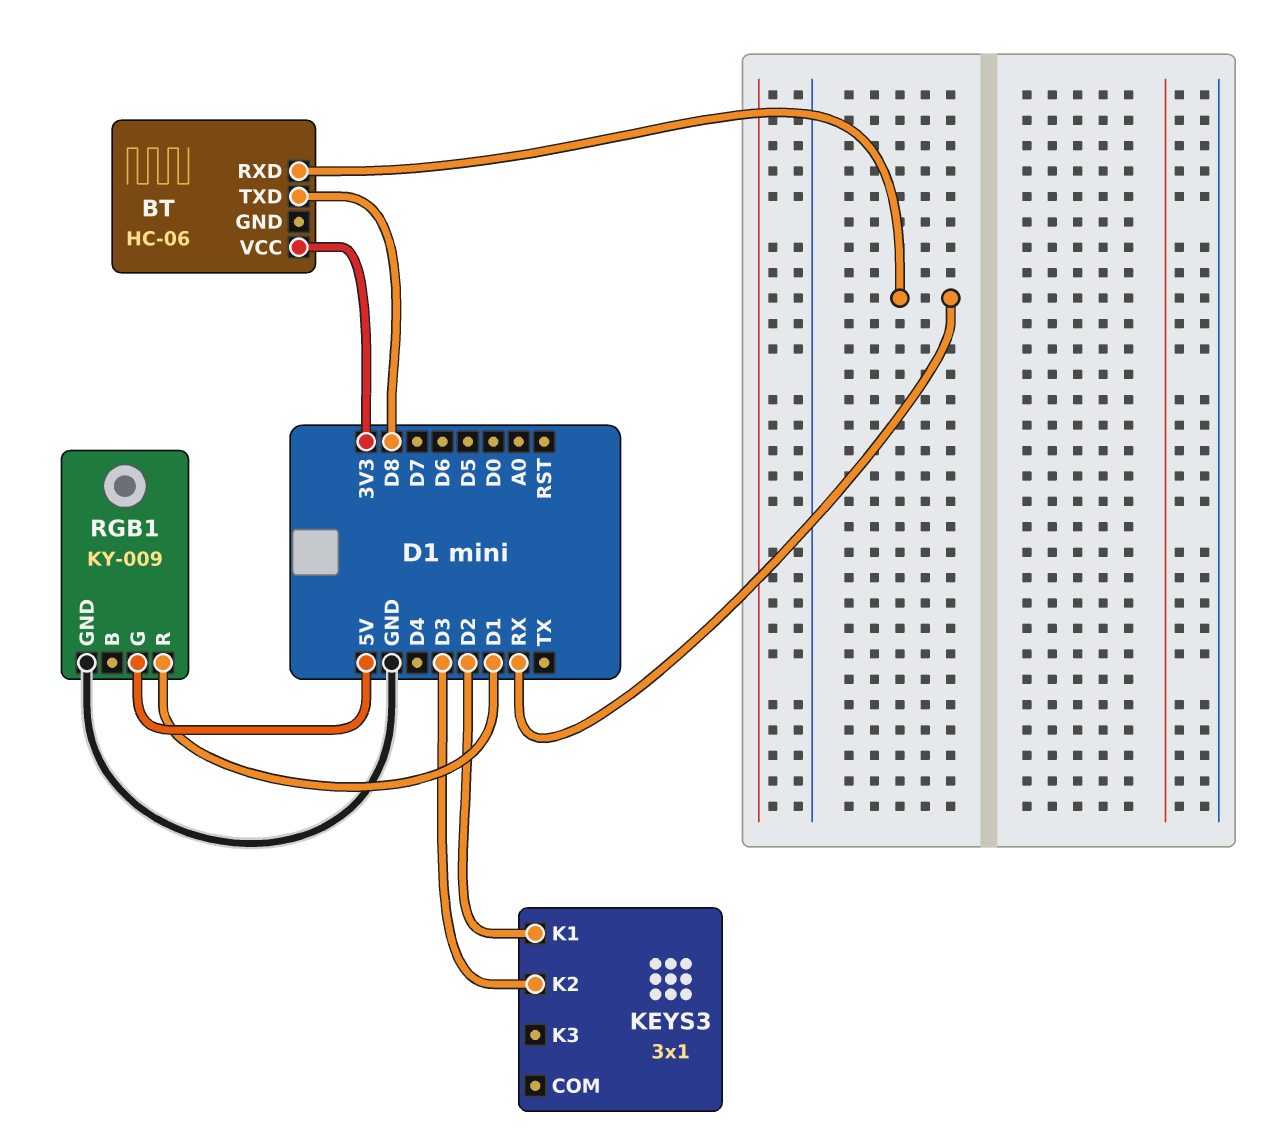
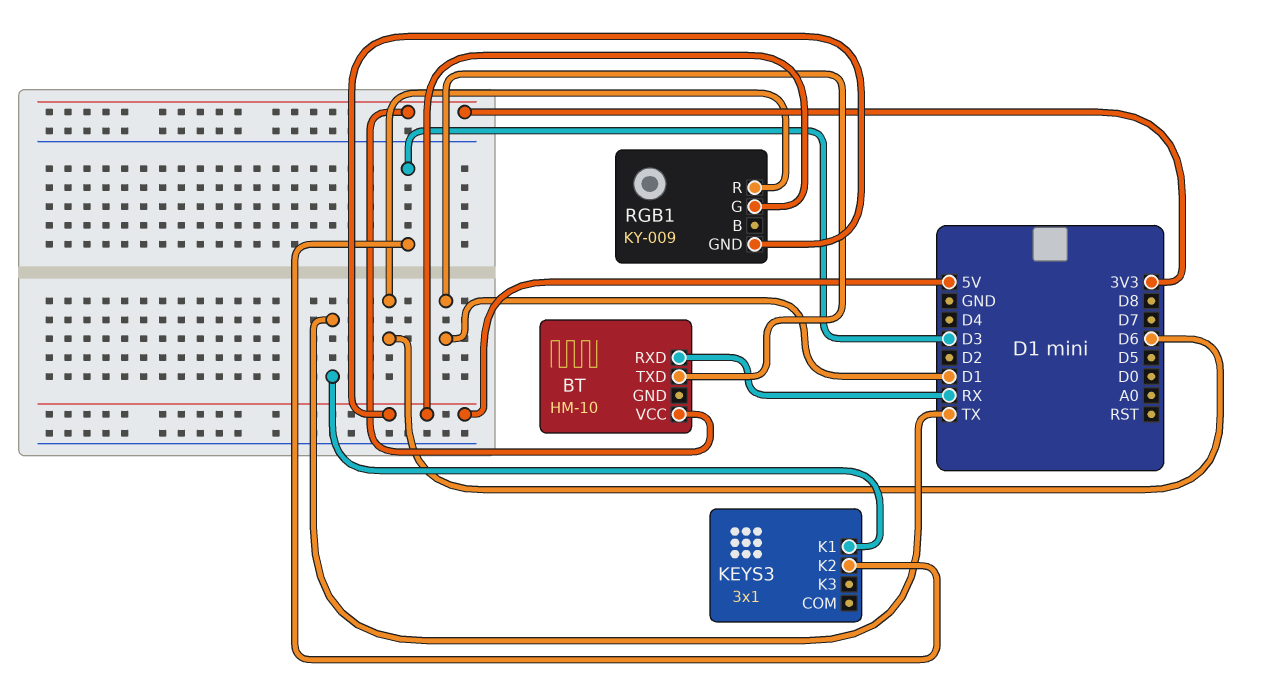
BT: HC-06 -> HM-10
BT pin TXD: D8 -> D1
KEYS3 pin K1: D2 -> TX
RGB1 pin GND: GND -> 5V
RGB1 pin R: D1 -> D6

